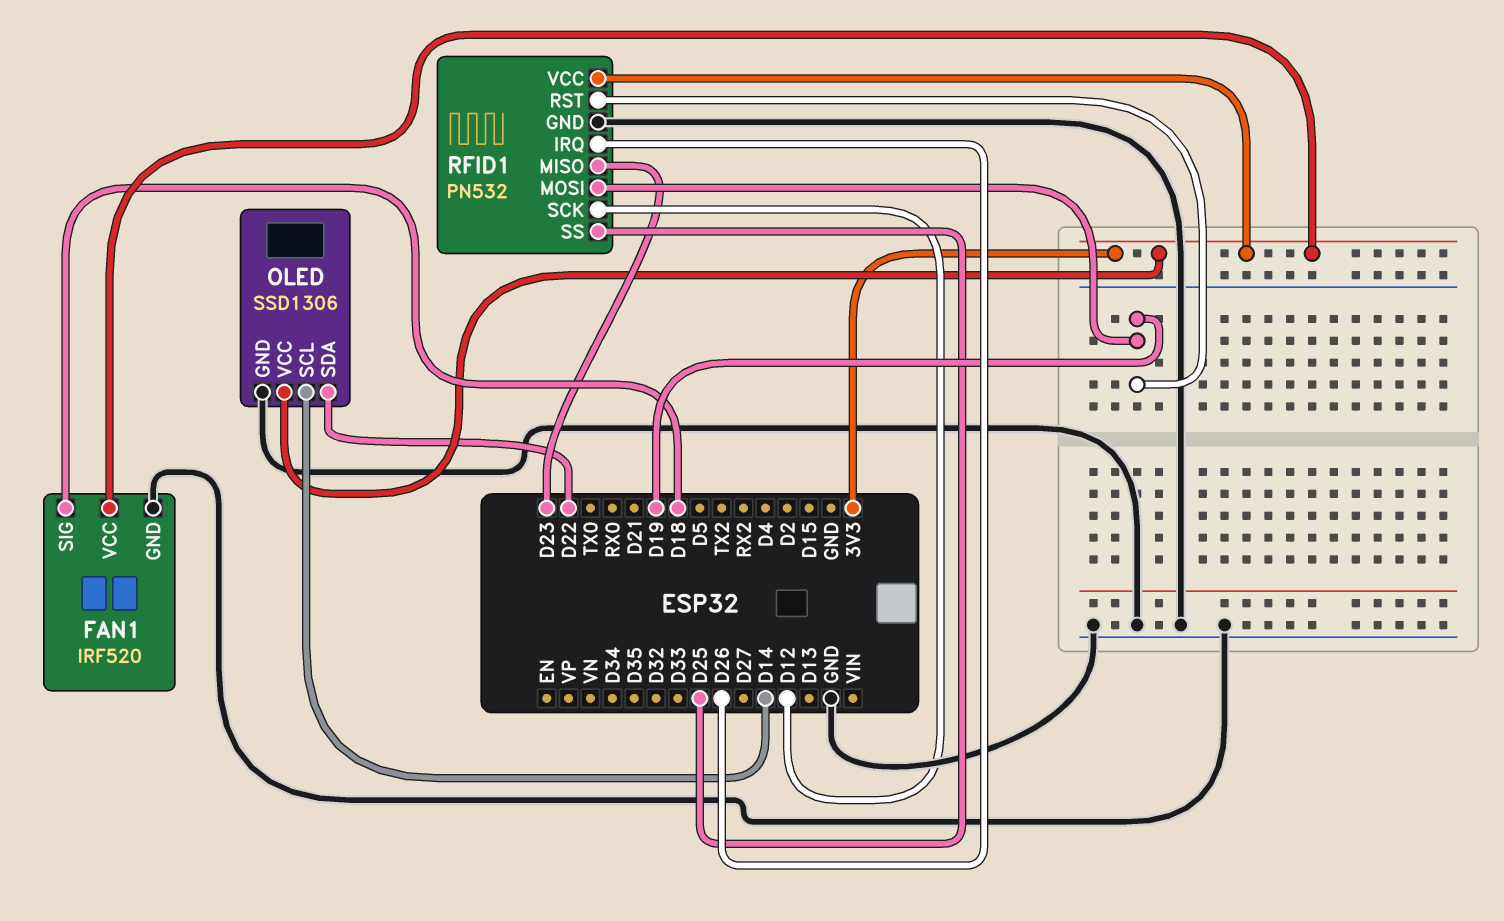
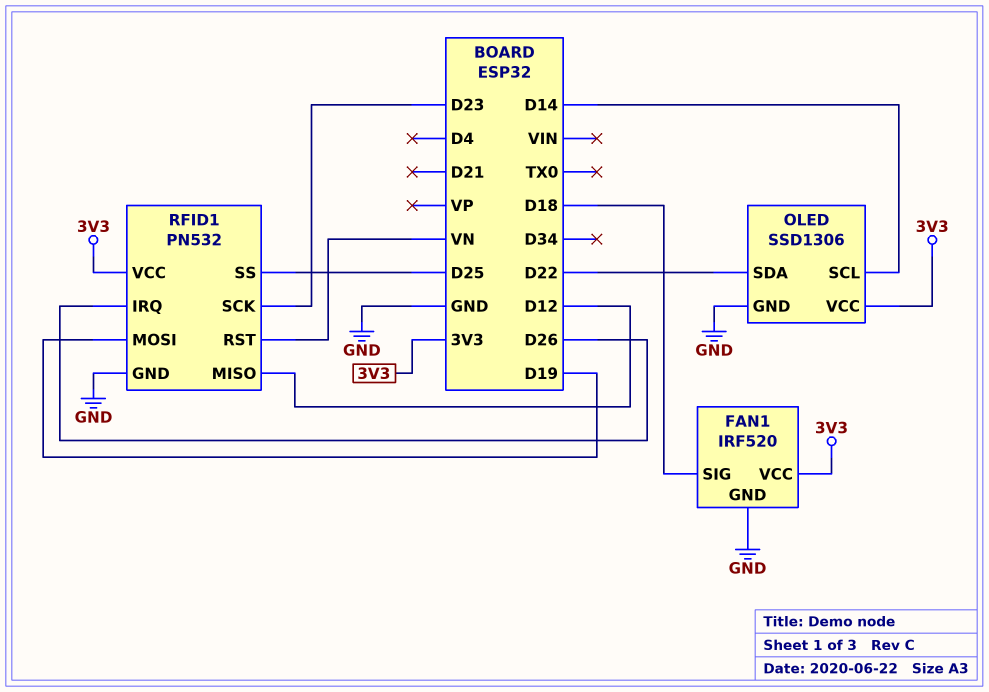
RFID1 pin MISO: D23 -> D12
RFID1 pin RST: D19 -> VN
RFID1 pin SCK: D12 -> D23

